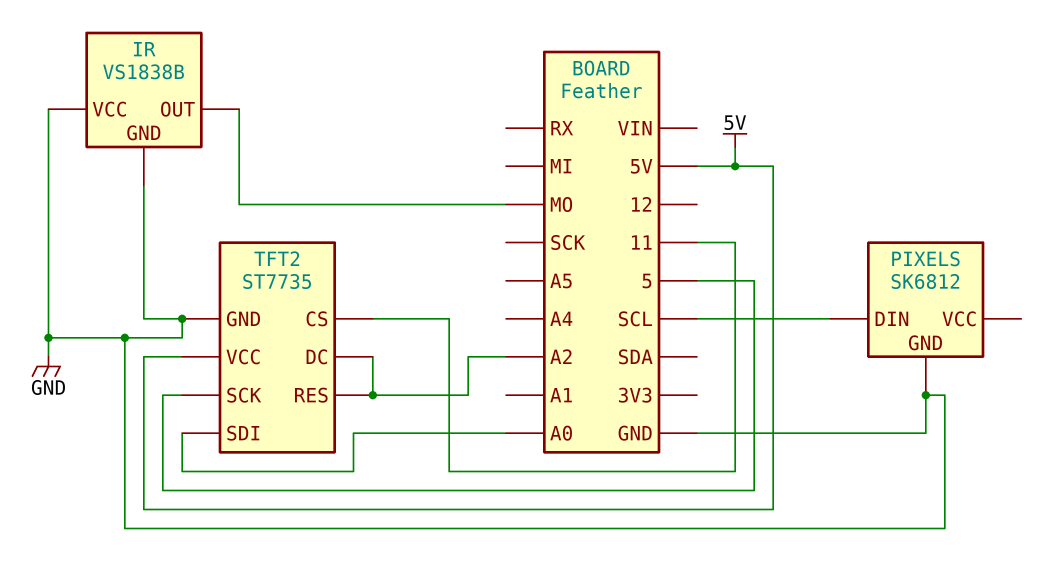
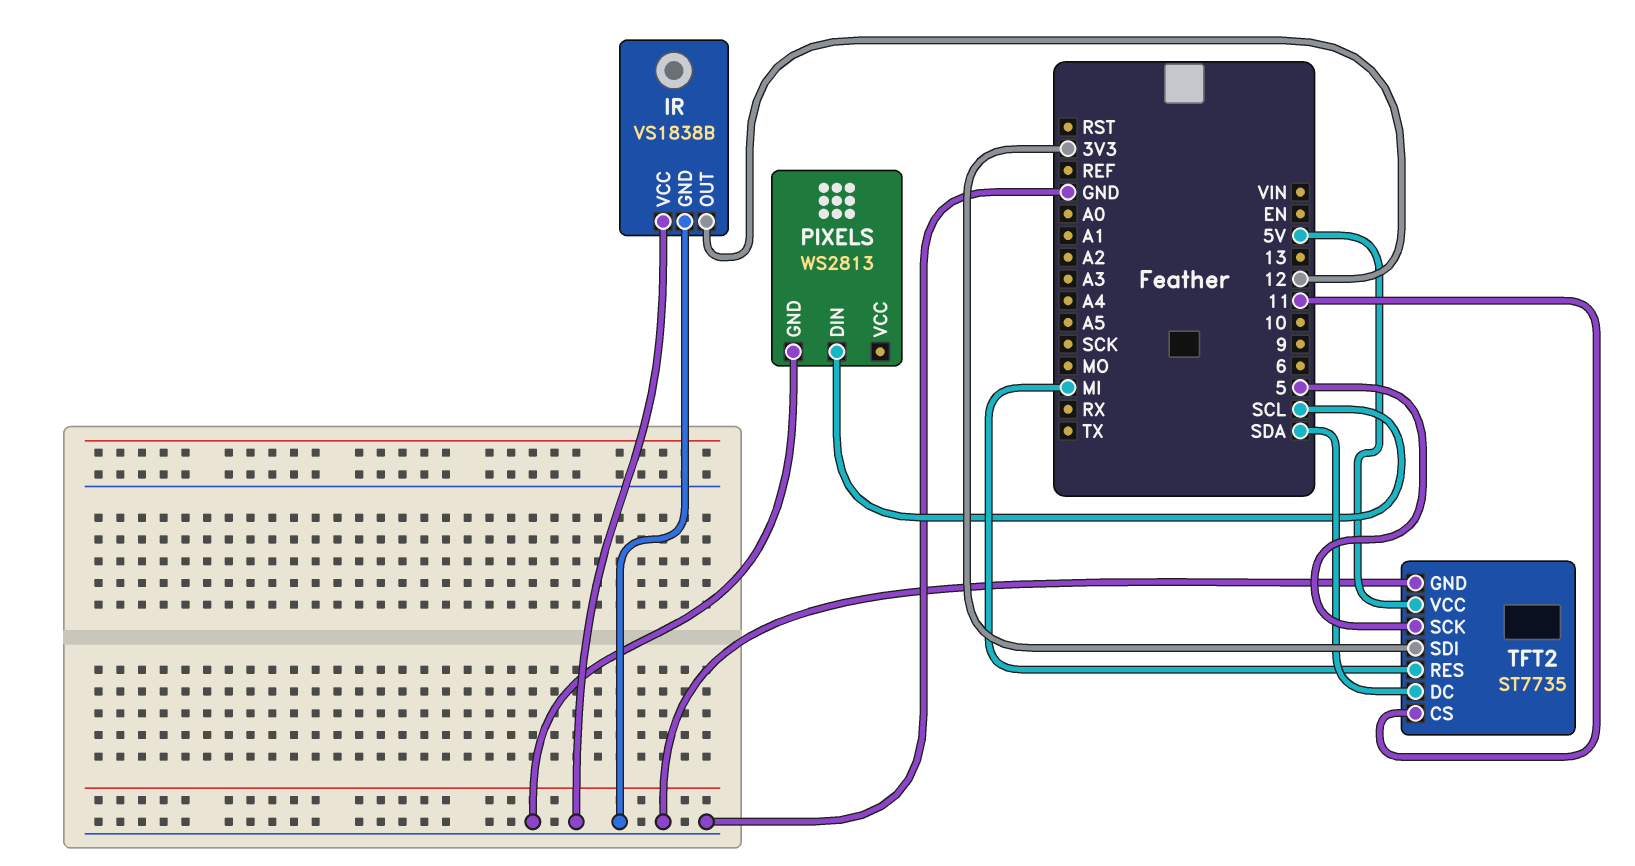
IR pin OUT: MO -> 12
PIXELS: SK6812 -> WS2813
TFT2 pin DC: A2 -> SDA
TFT2 pin RES: A2 -> MI
TFT2 pin SDI: A0 -> 3V3

